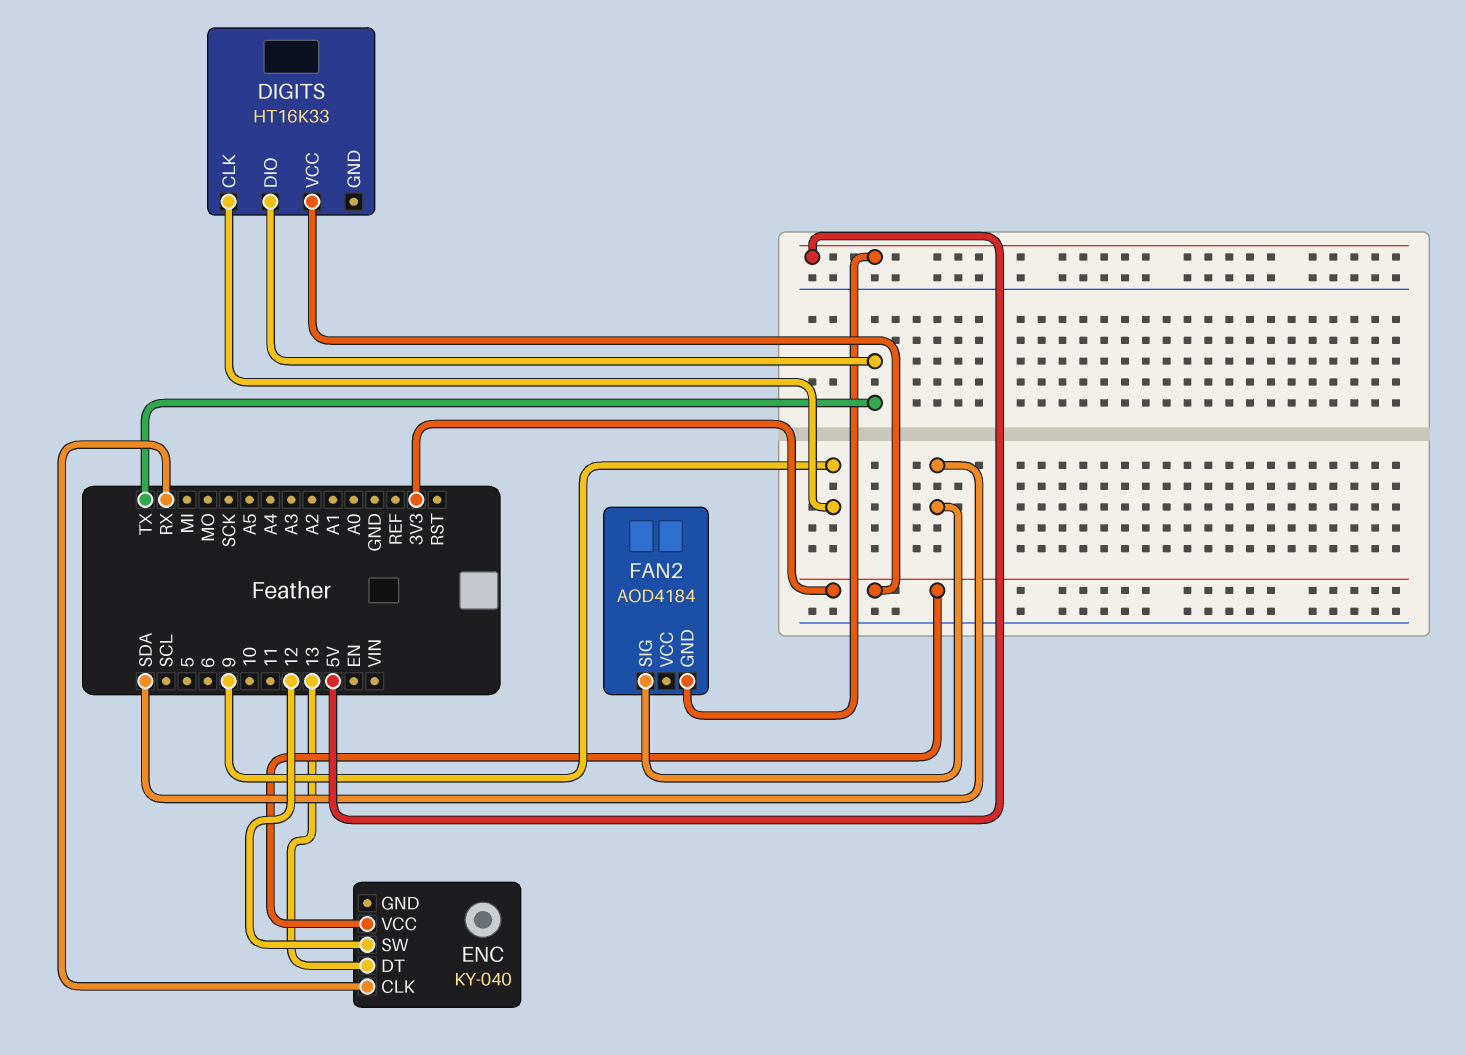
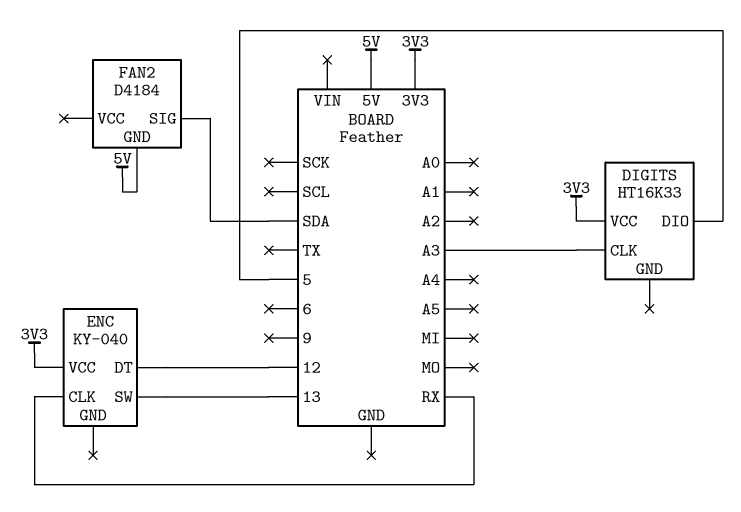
DIGITS pin CLK: 9 -> A3
DIGITS pin DIO: TX -> 5
ENC pin DT: 13 -> 12
ENC pin SW: 12 -> 13
FAN2: AOD4184 -> D4184

